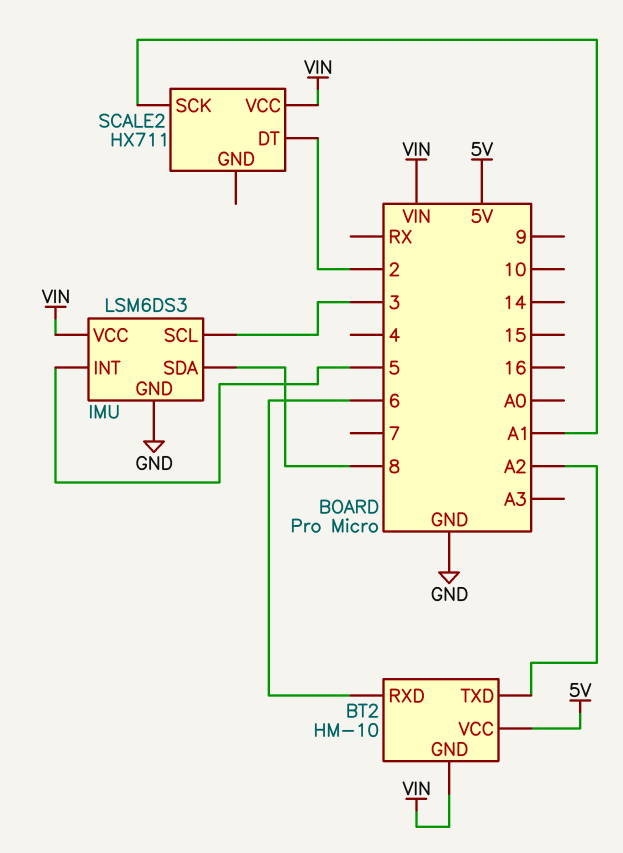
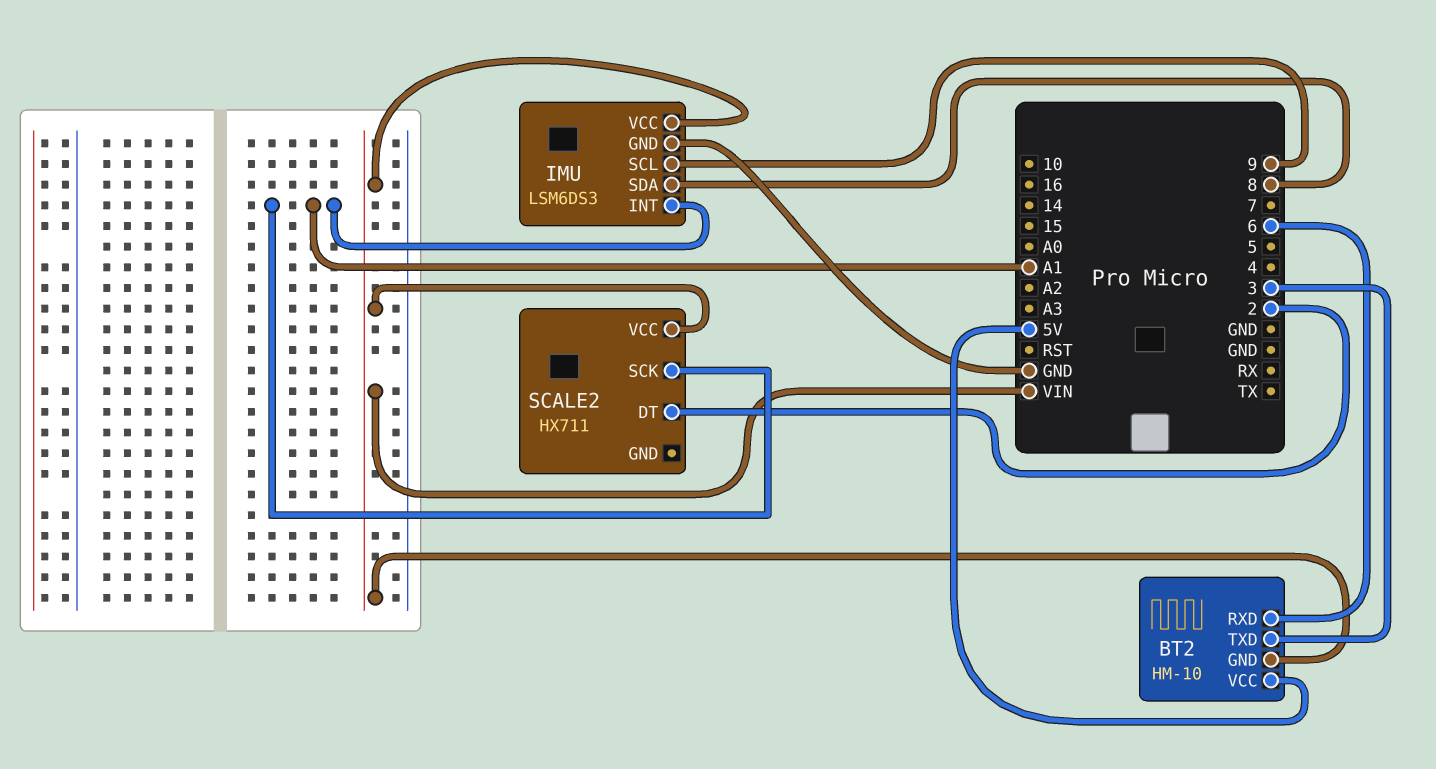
BT2 pin TXD: A2 -> 3
IMU pin INT: 5 -> A1
IMU pin SCL: 3 -> 9

